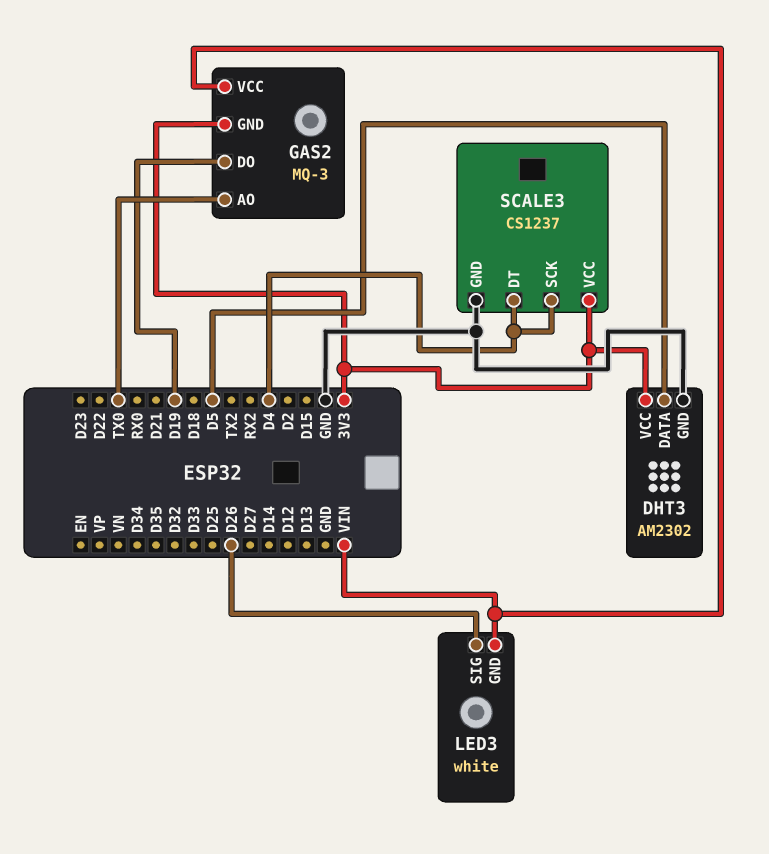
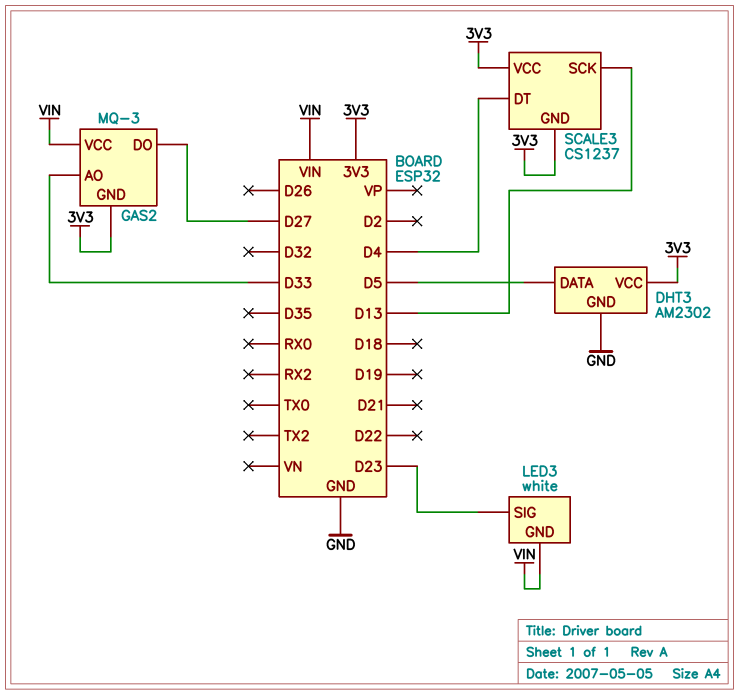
GAS2 pin AO: TX0 -> D33
GAS2 pin DO: D19 -> D27
LED3 pin SIG: D26 -> D23
SCALE3 pin GND: GND -> 3V3
SCALE3 pin SCK: D4 -> D13

